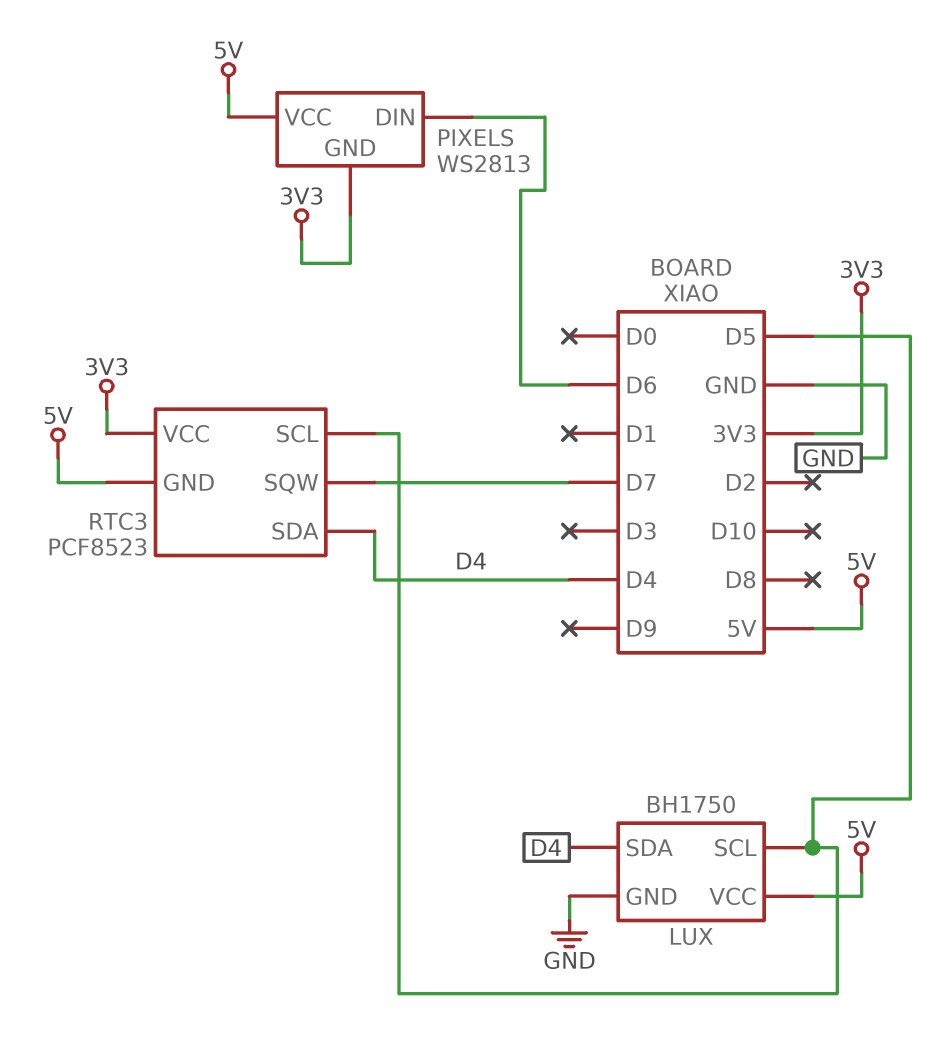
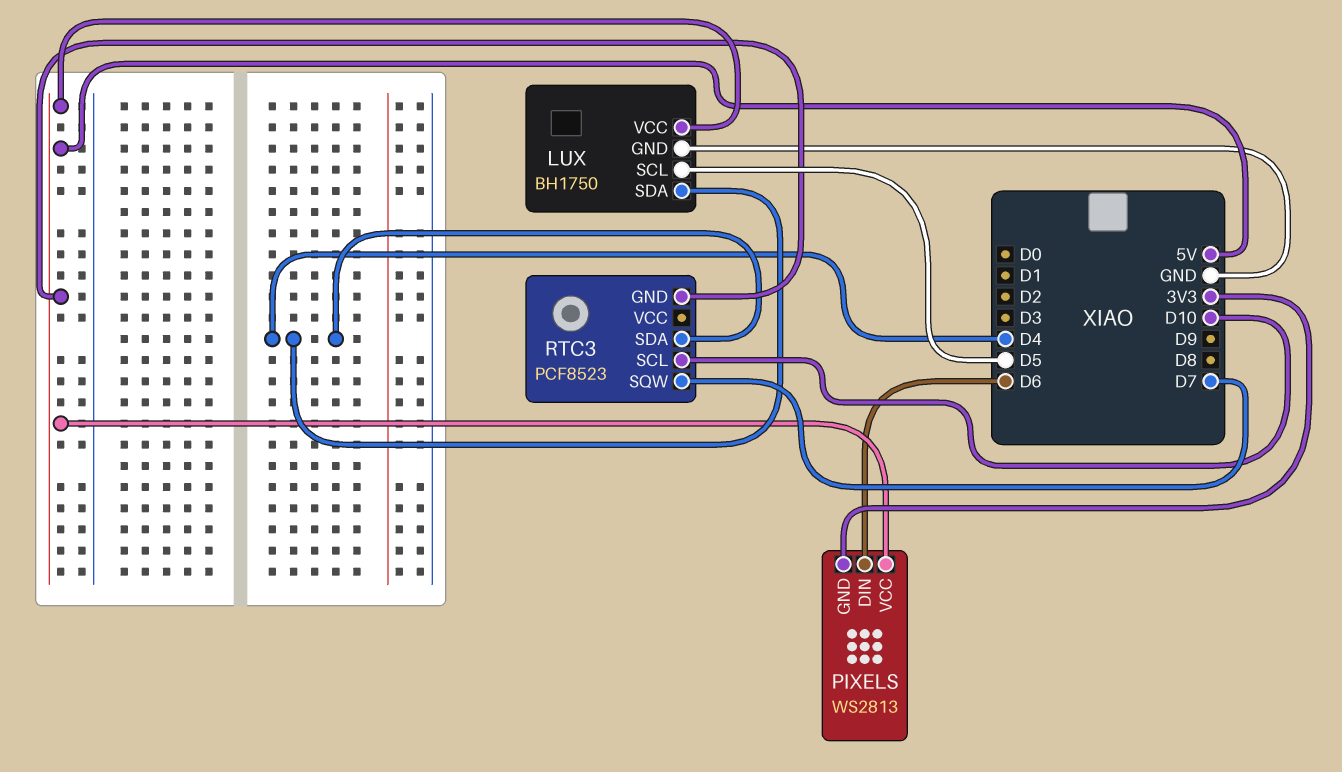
RTC3 pin SCL: D5 -> D10
RTC3 pin VCC: 3V3 -> none

